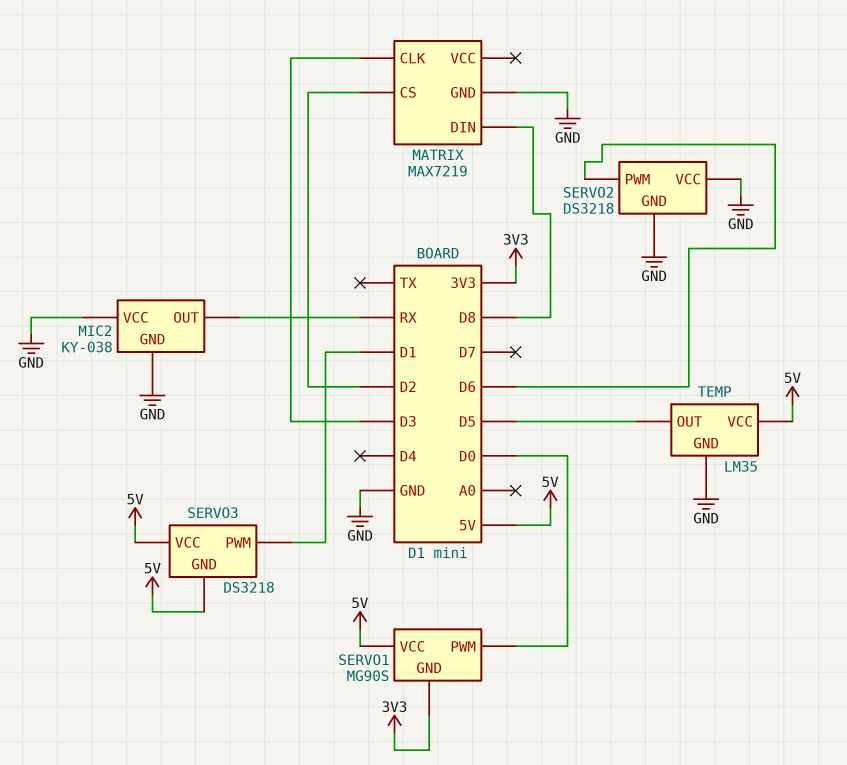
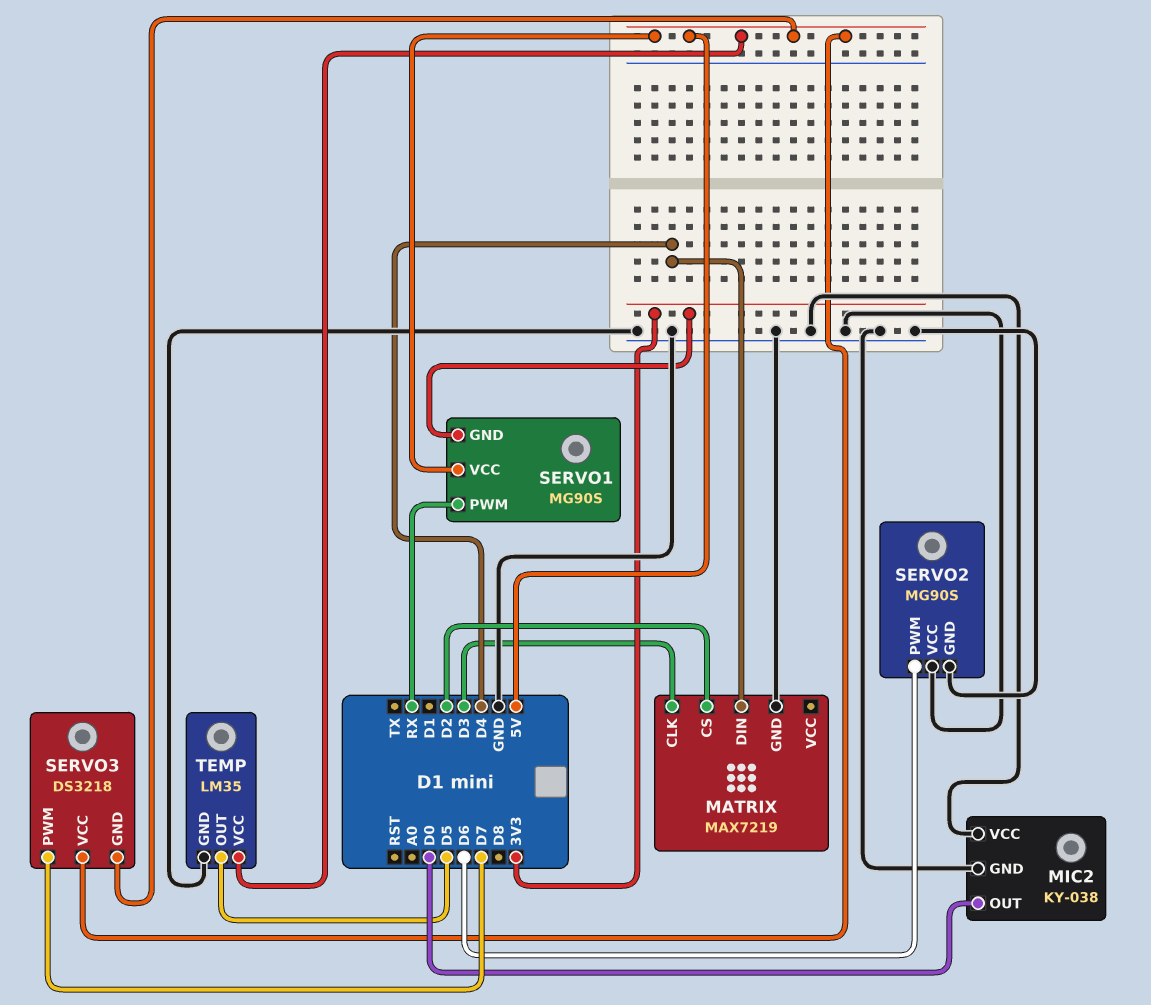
MATRIX pin DIN: D8 -> D4
MIC2 pin OUT: RX -> D0
SERVO1 pin PWM: D0 -> RX
SERVO2: DS3218 -> MG90S
SERVO3 pin PWM: D1 -> D7

